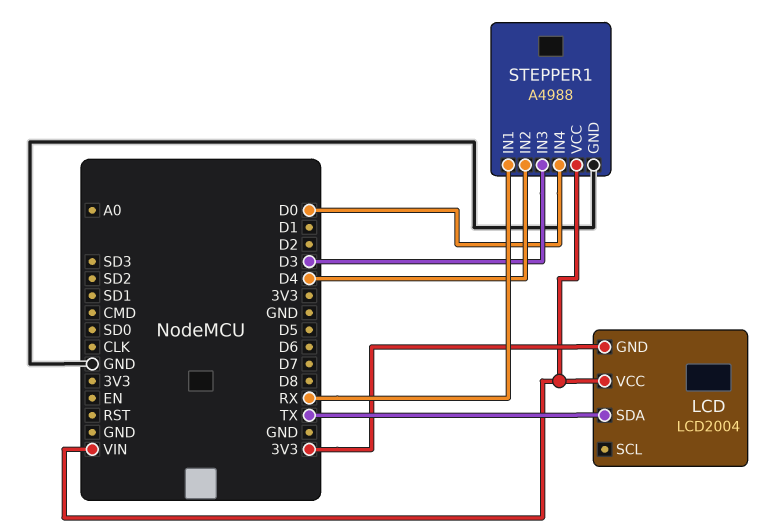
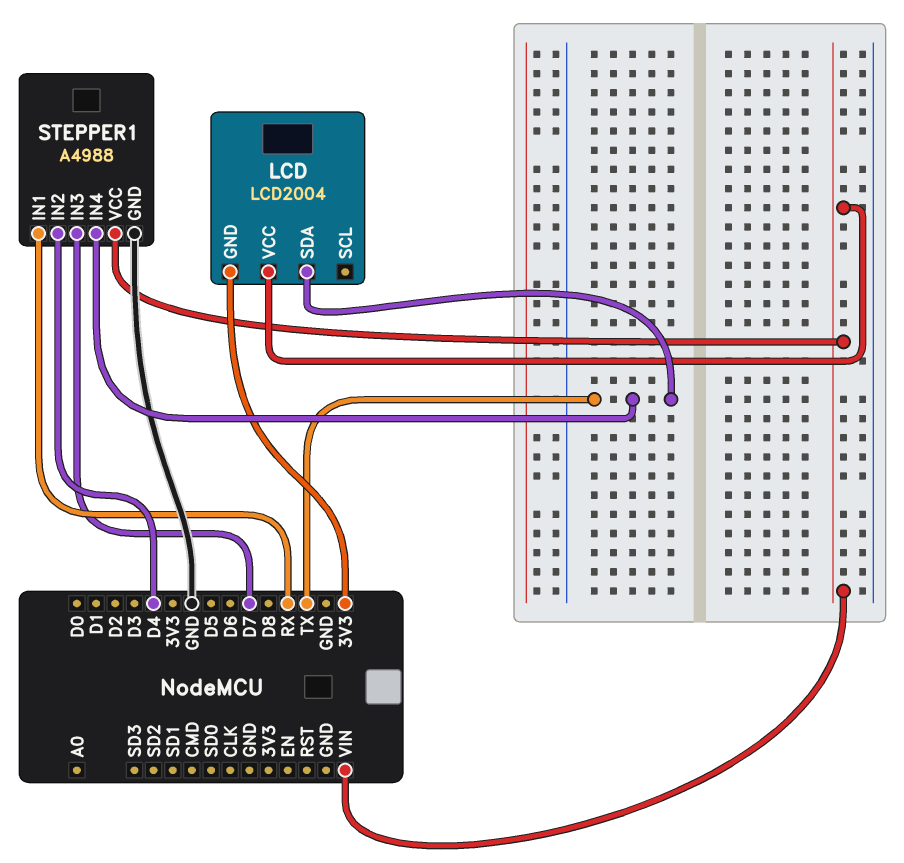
STEPPER1 pin IN3: D3 -> D7
STEPPER1 pin IN4: D0 -> TX

